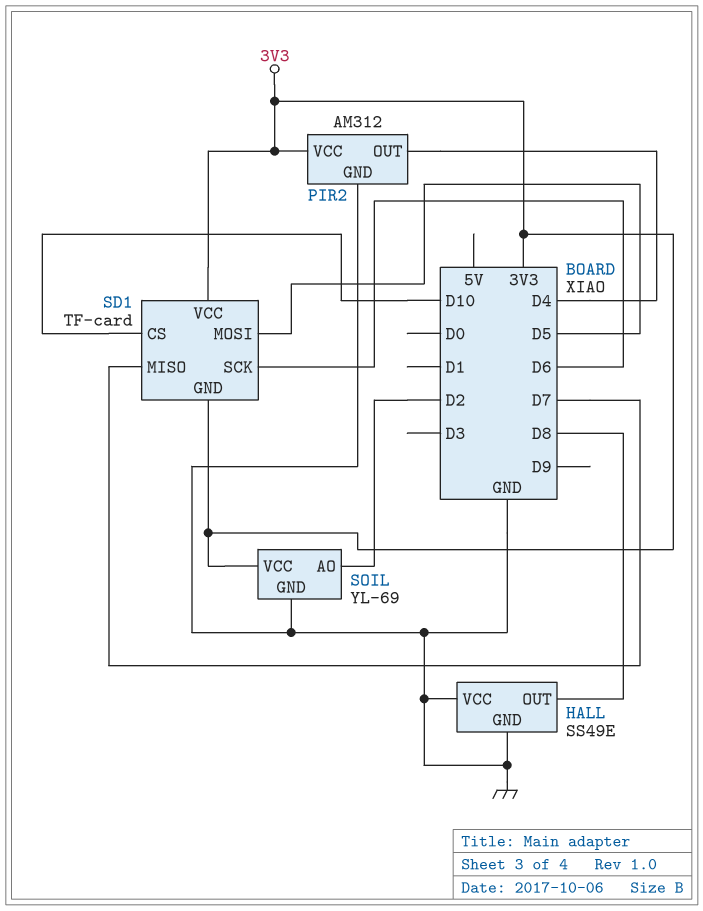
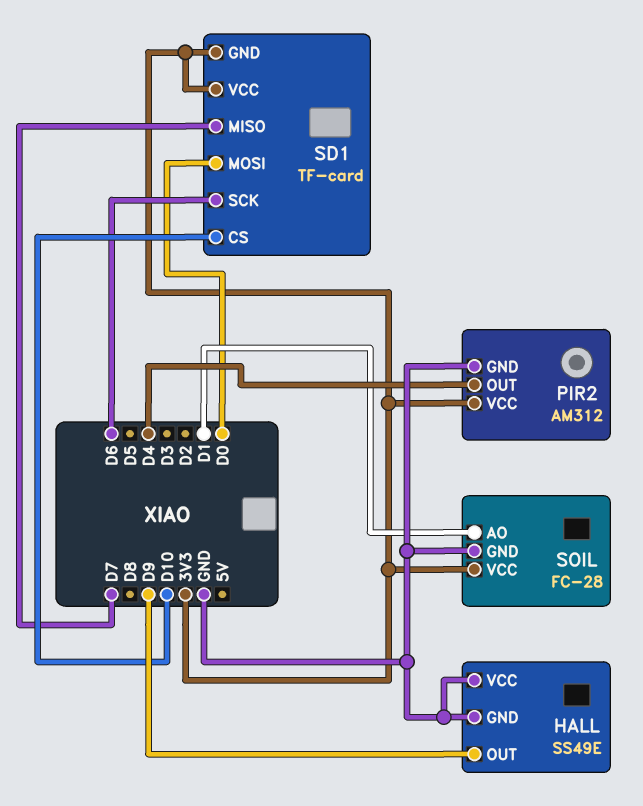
HALL pin OUT: D8 -> D9
SD1 pin MOSI: D5 -> D0
SOIL: YL-69 -> FC-28
SOIL pin AO: D2 -> D1

